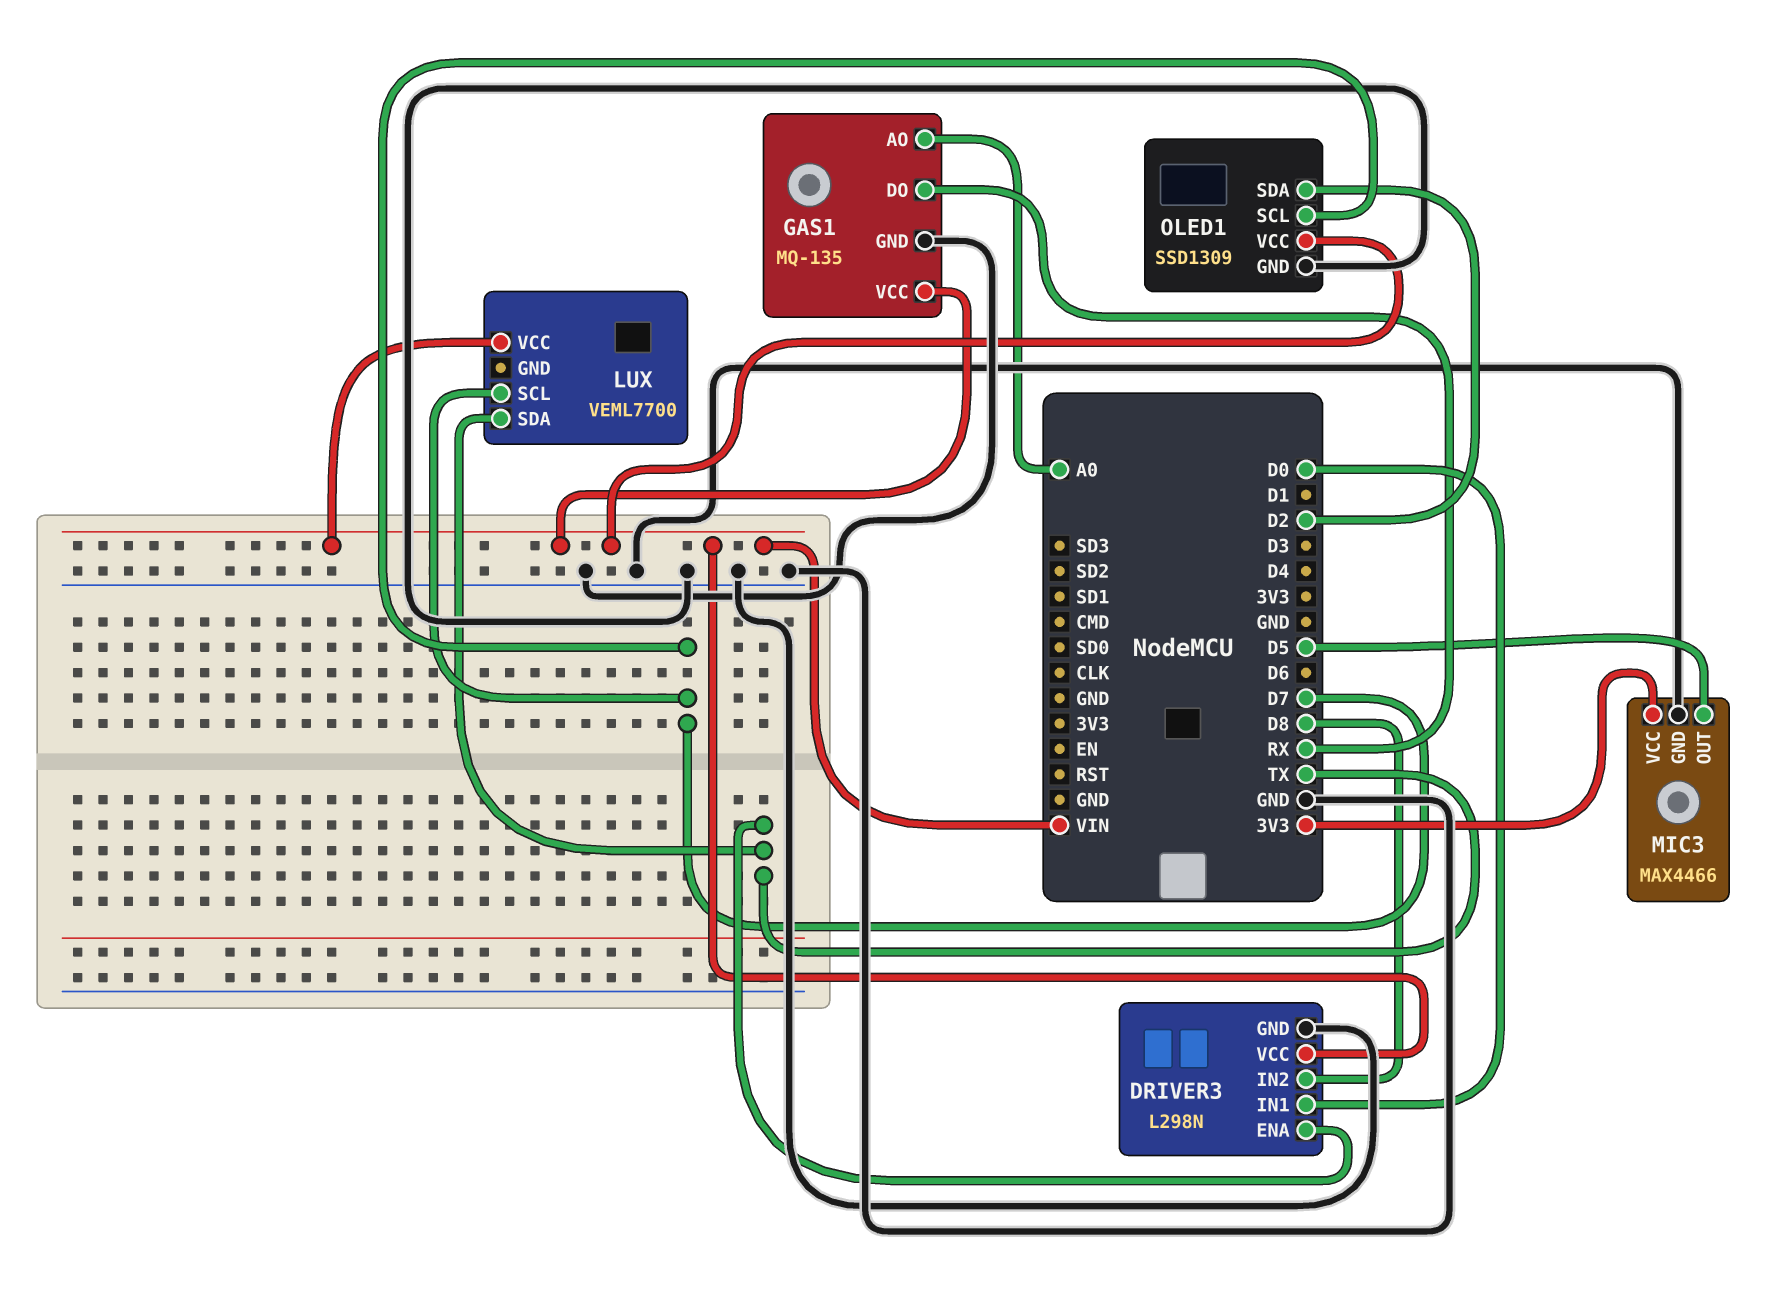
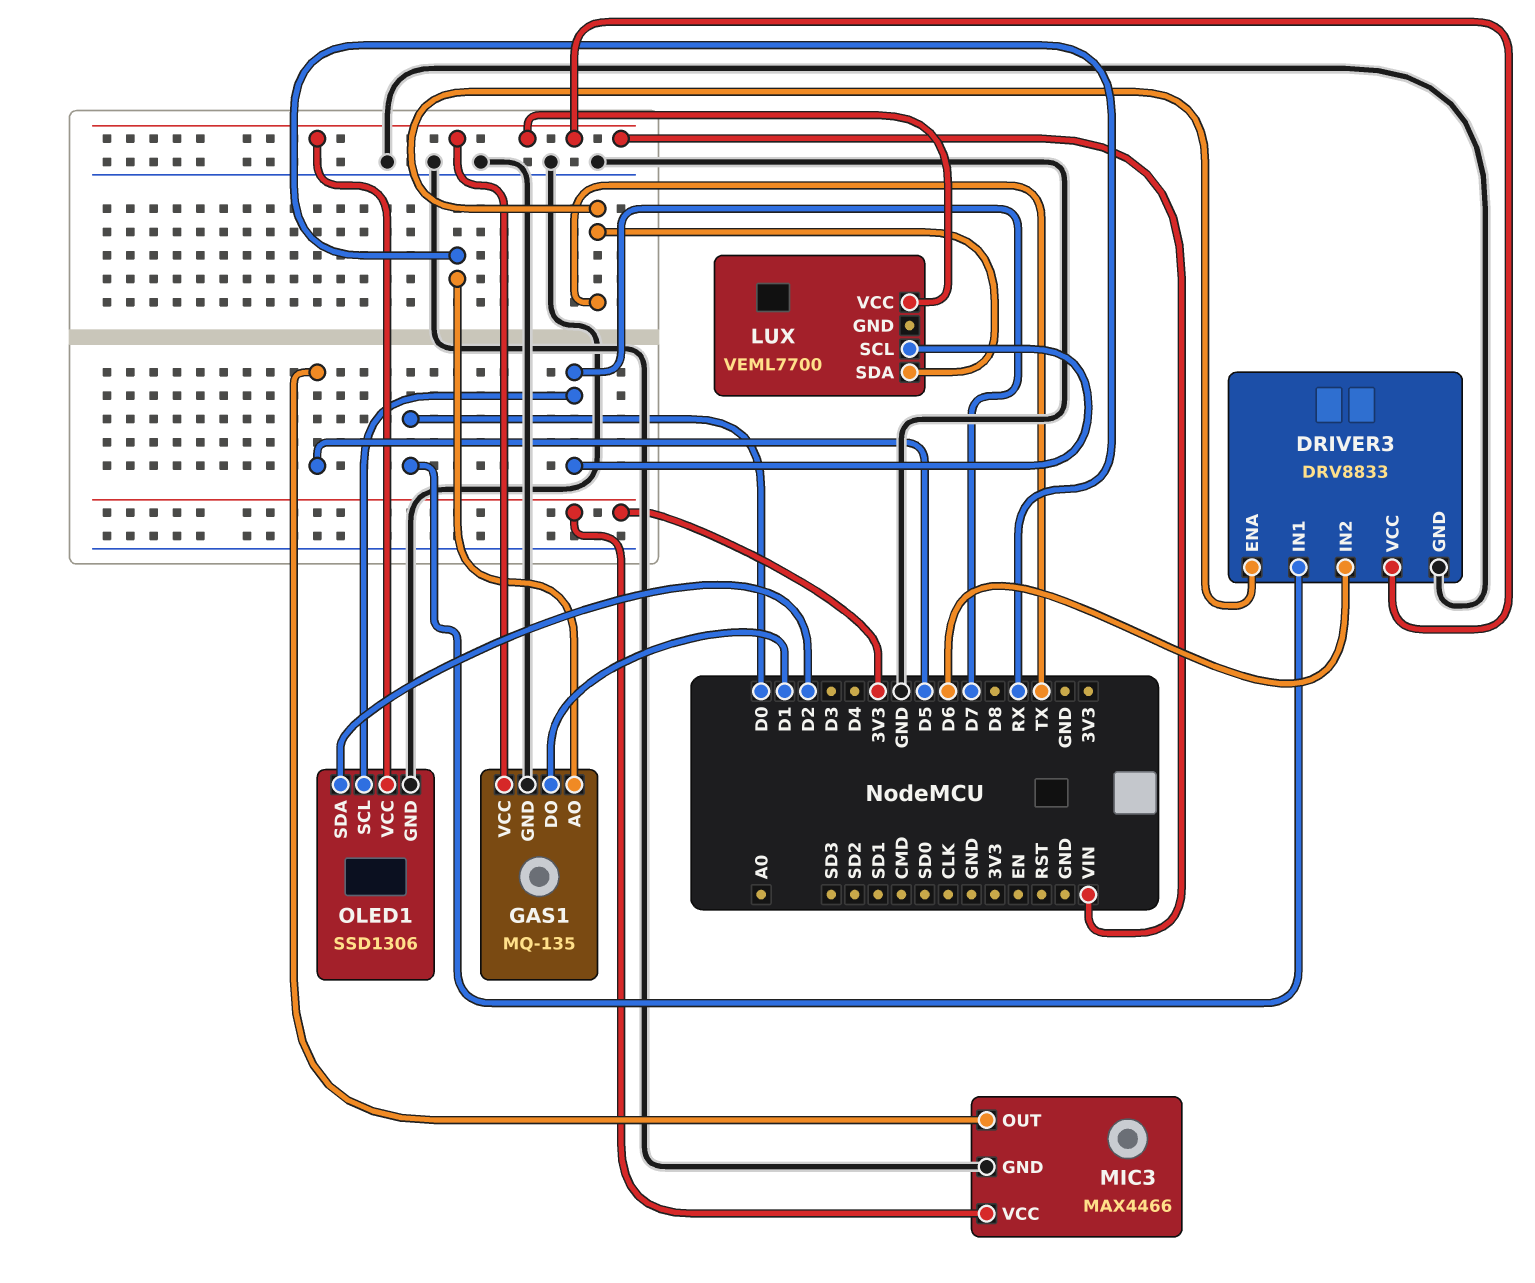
DRIVER3: L298N -> DRV8833
DRIVER3 pin IN2: D8 -> D6
GAS1 pin AO: A0 -> RX
GAS1 pin DO: RX -> D1
OLED1: SSD1309 -> SSD1306

